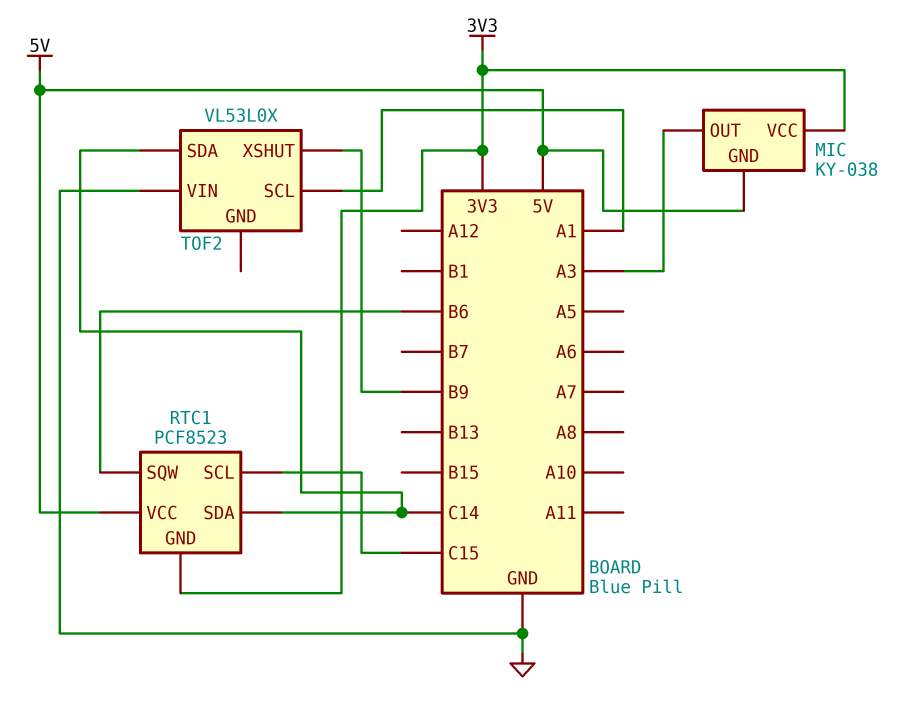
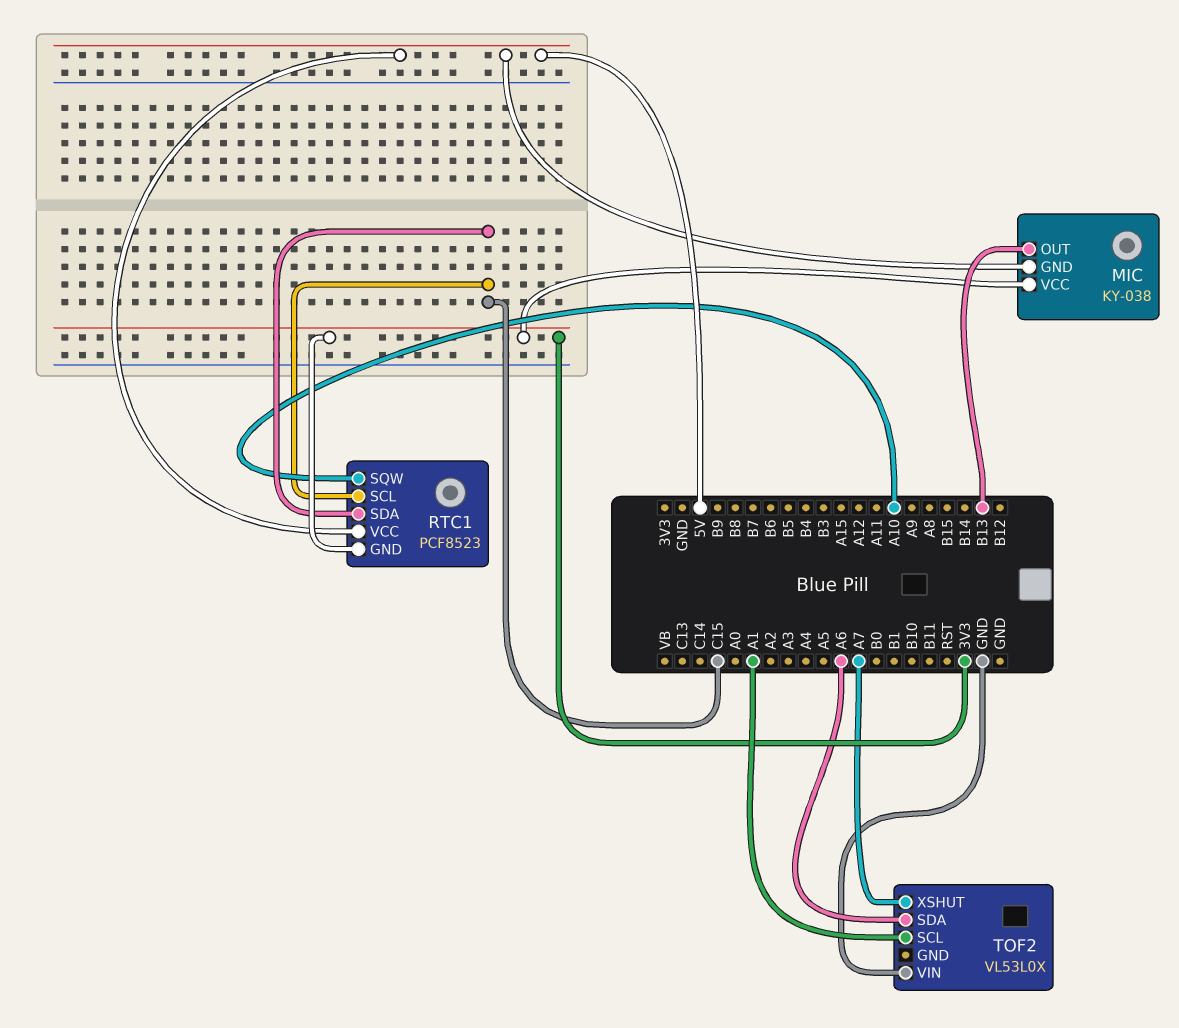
MIC pin OUT: A3 -> B13
RTC1 pin SDA: C14 -> C15
RTC1 pin SQW: B6 -> A10
TOF2 pin SDA: C14 -> A6
TOF2 pin XSHUT: B9 -> A7

